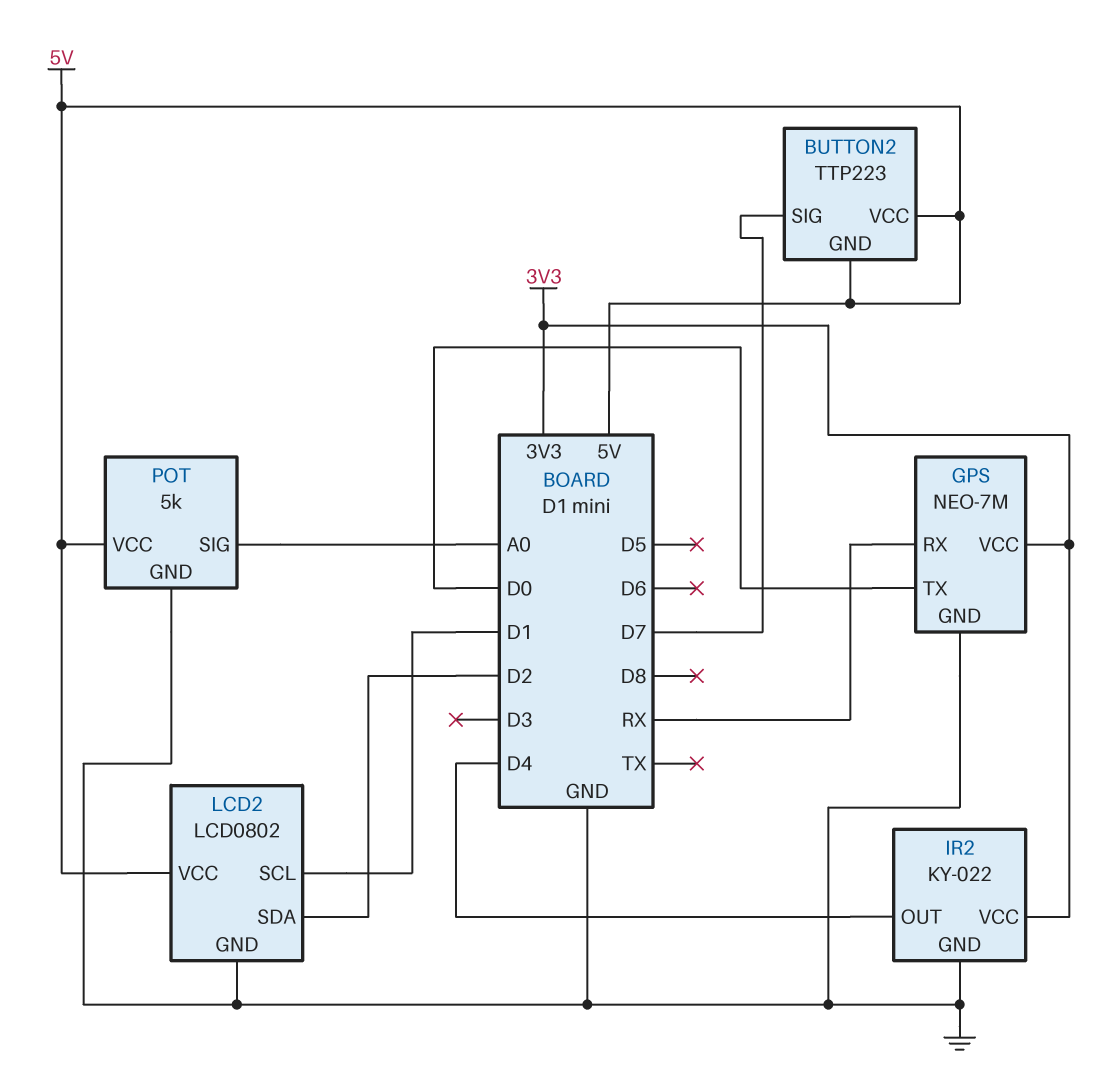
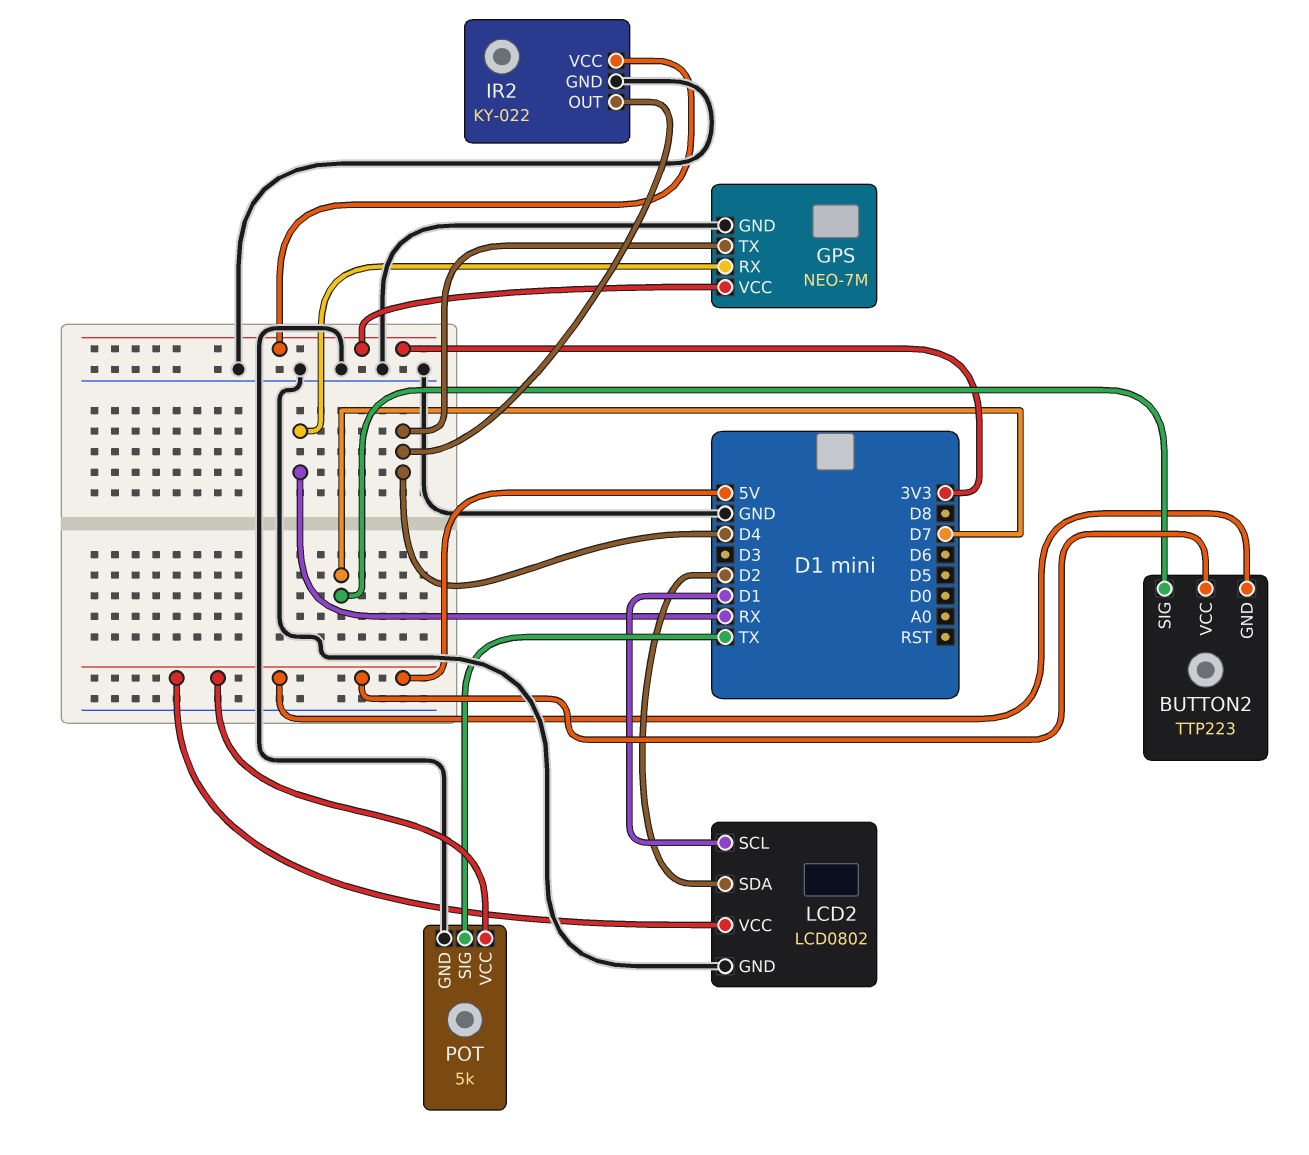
GPS pin TX: D0 -> D4
POT pin SIG: A0 -> TX

